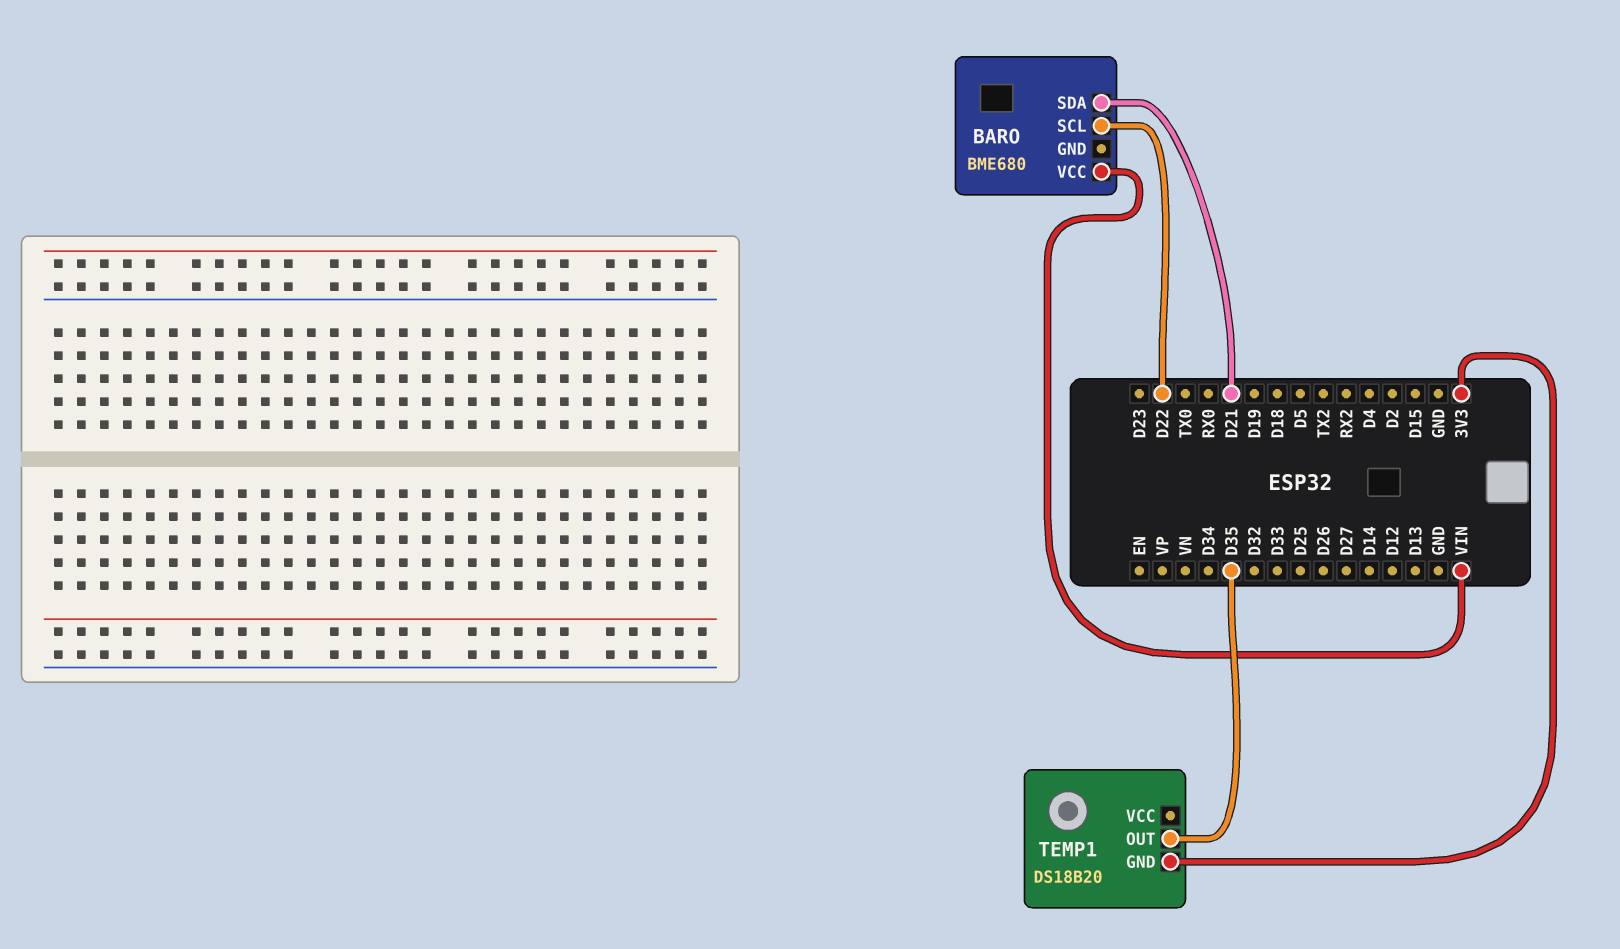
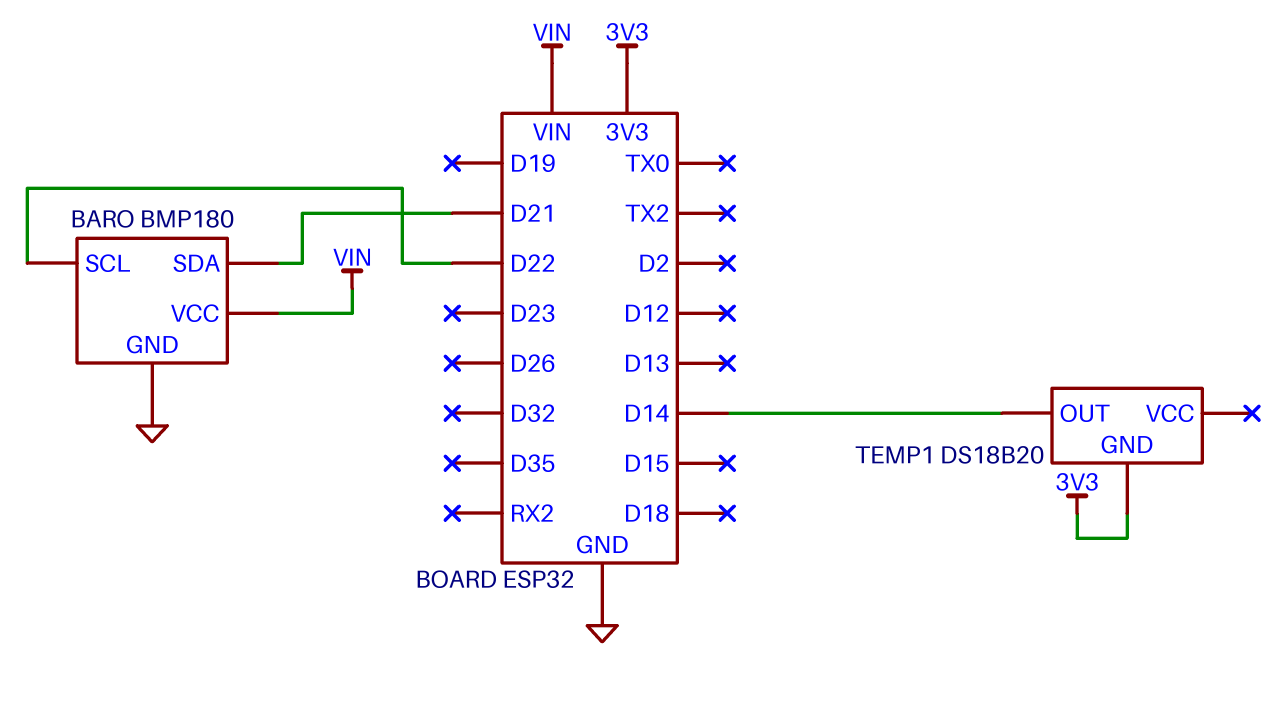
BARO: BME680 -> BMP180
BARO pin GND: none -> GND
TEMP1 pin OUT: D35 -> D14

